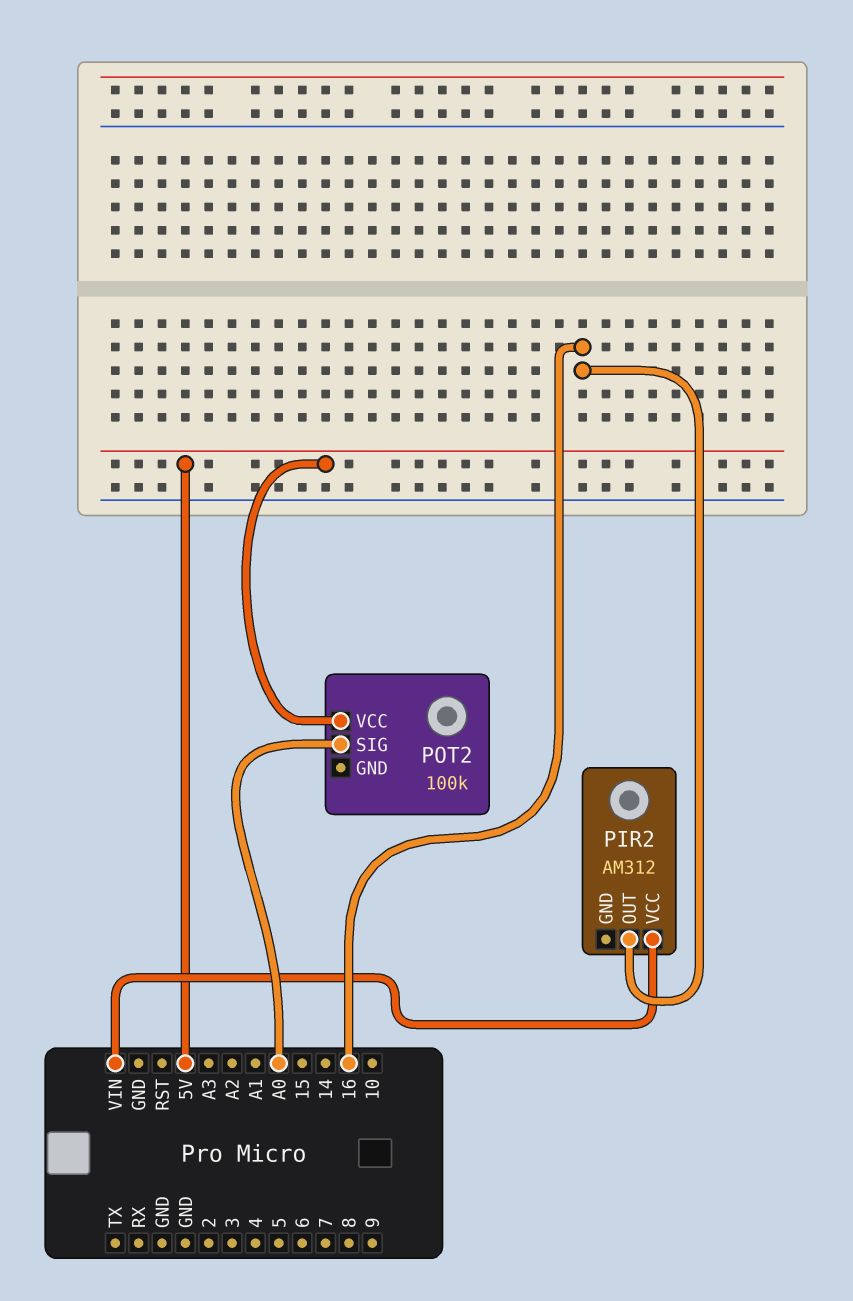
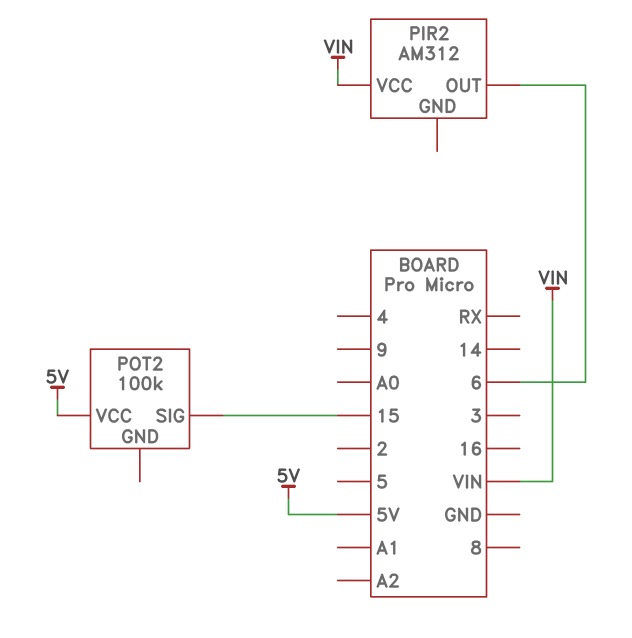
PIR2 pin OUT: 16 -> 6
POT2 pin SIG: A0 -> 15

